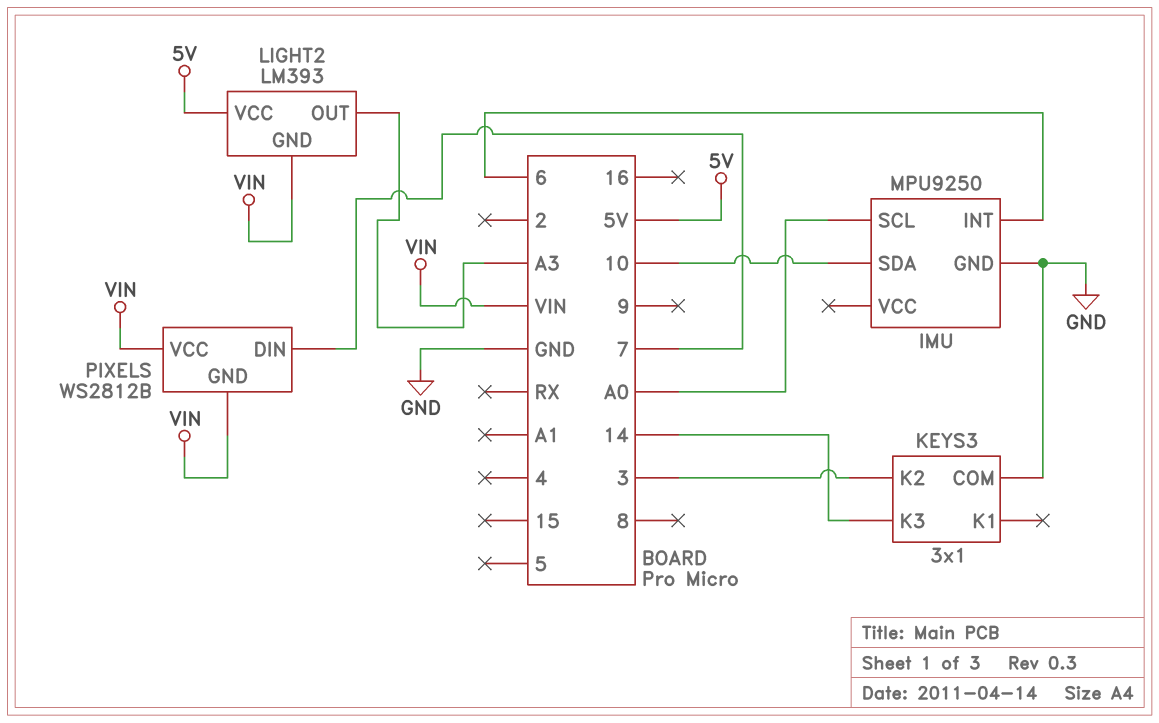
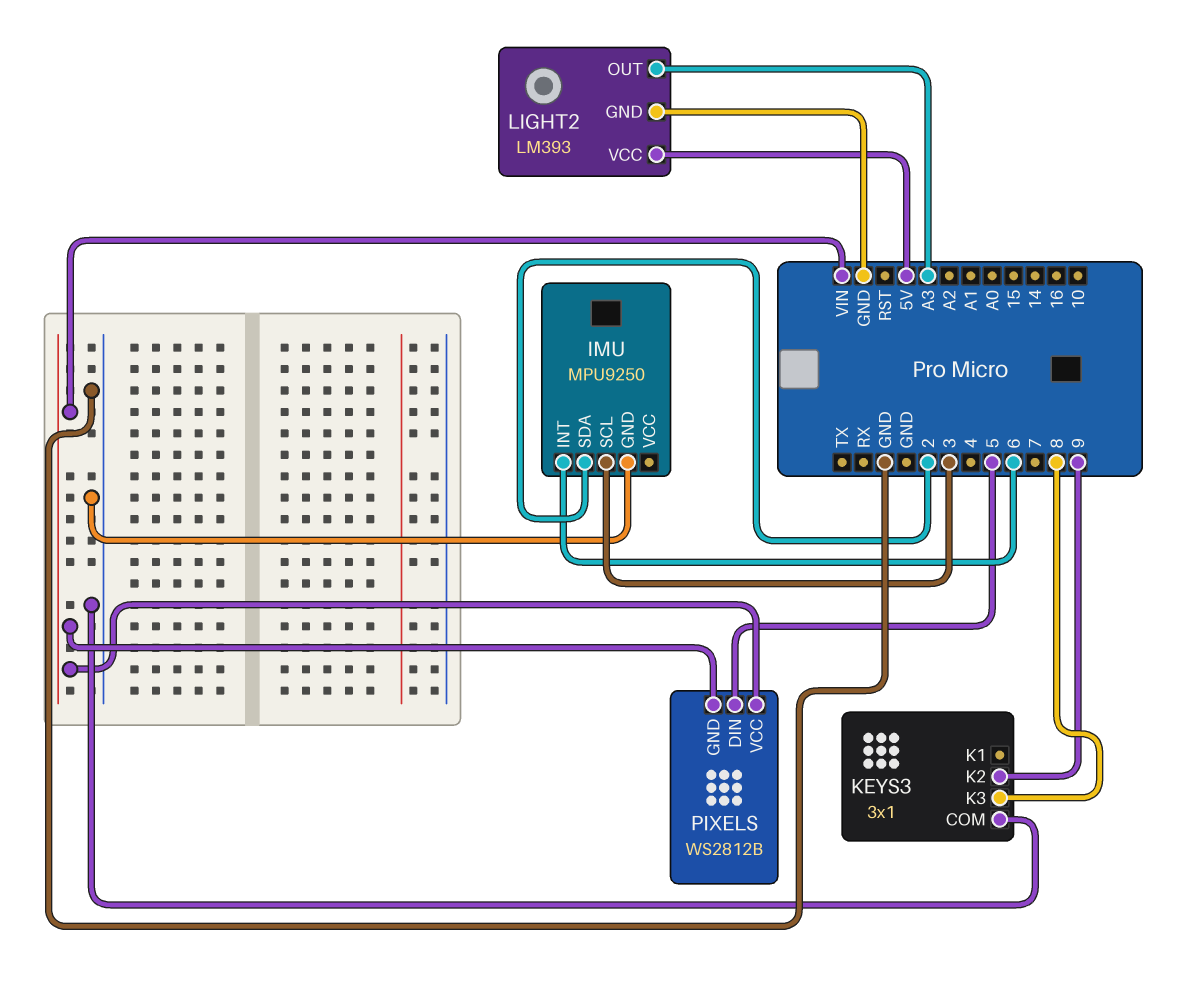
IMU pin SCL: A0 -> 3
IMU pin SDA: 10 -> 2
KEYS3 pin K2: 3 -> 9
KEYS3 pin K3: 14 -> 8
LIGHT2 pin GND: VIN -> GND
PIXELS pin DIN: 7 -> 5

